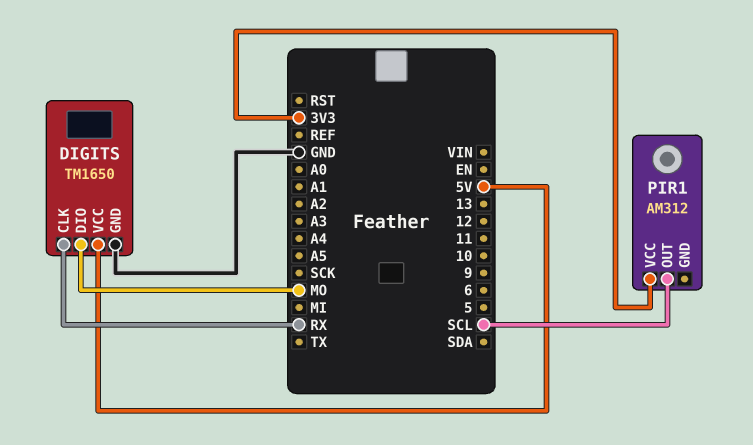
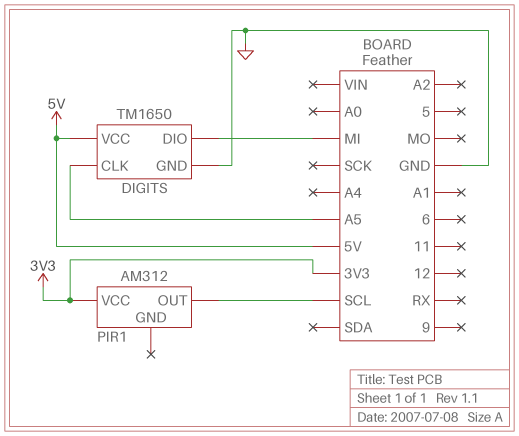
DIGITS pin CLK: RX -> A5
DIGITS pin DIO: MO -> MI

